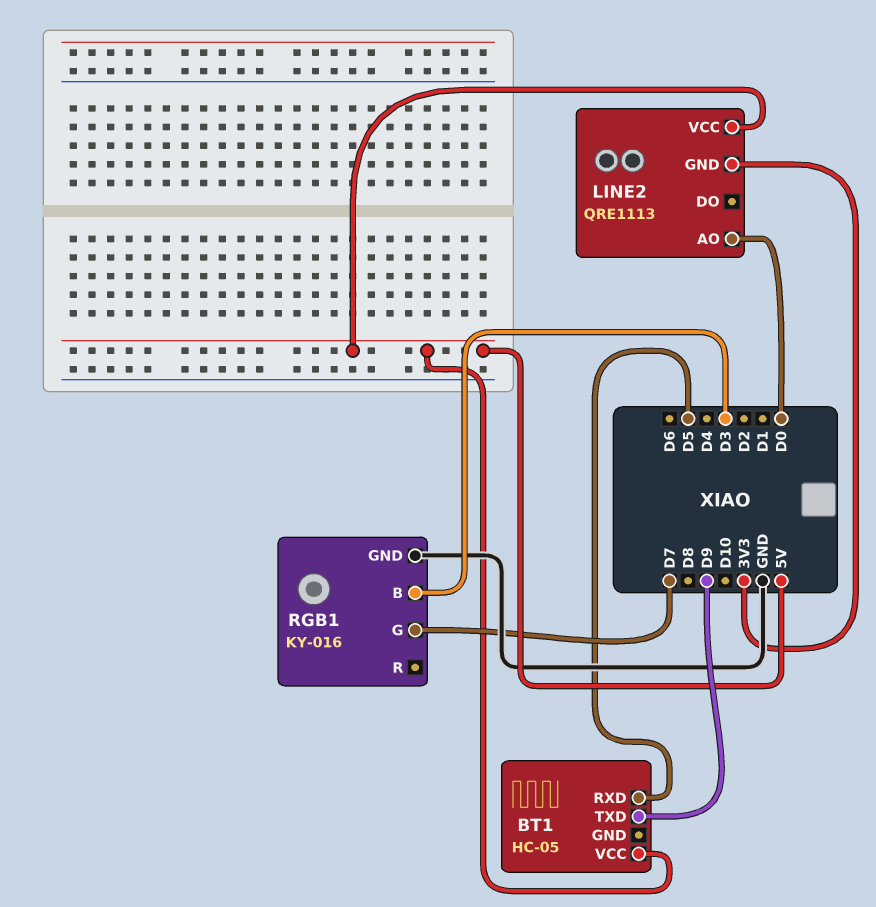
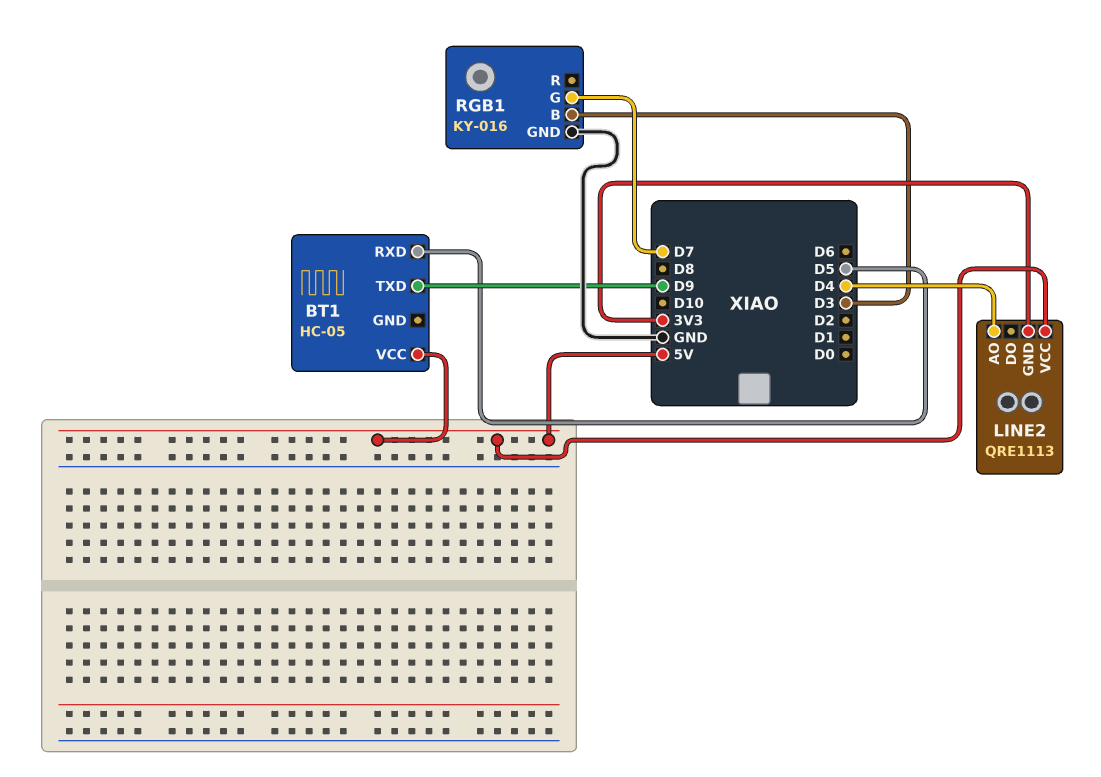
LINE2 pin AO: D0 -> D4

